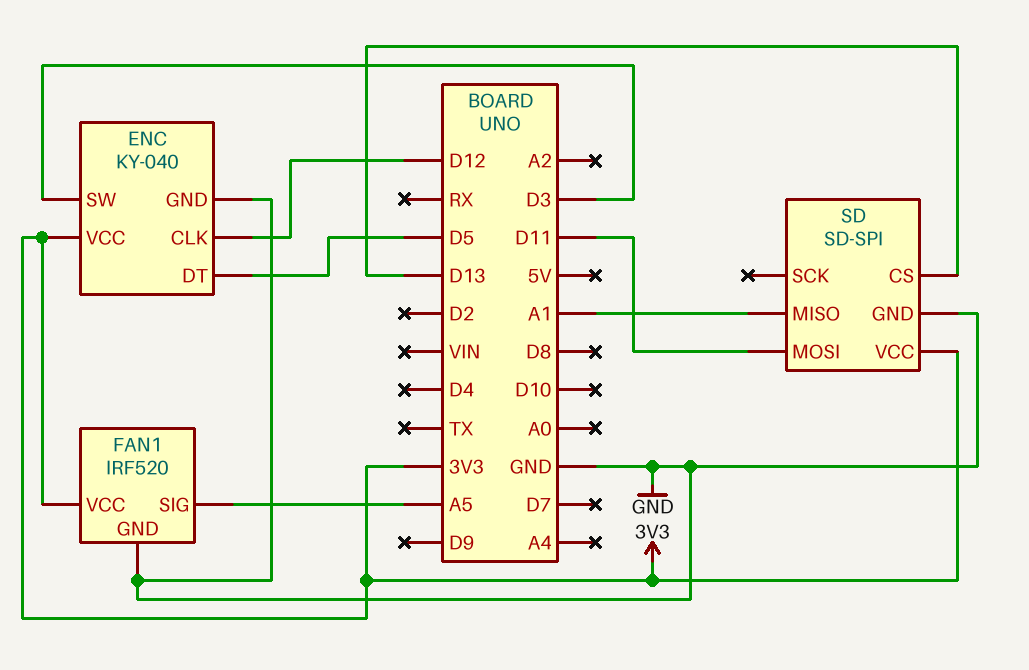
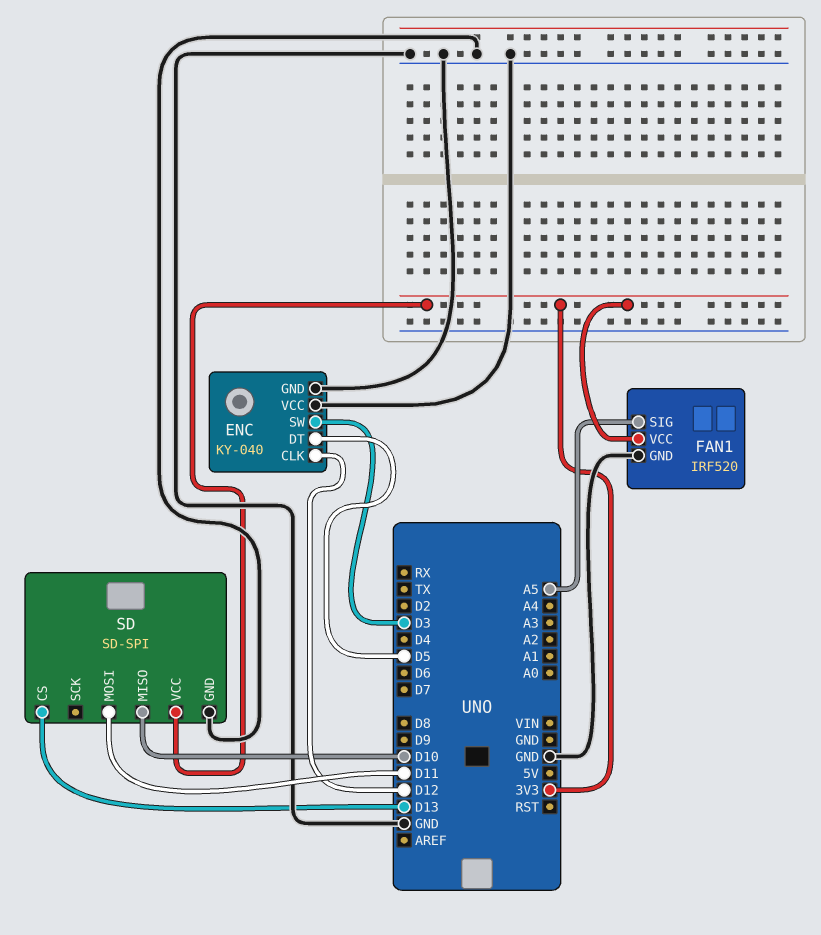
ENC pin VCC: 3V3 -> GND
SD pin MISO: A1 -> D10

